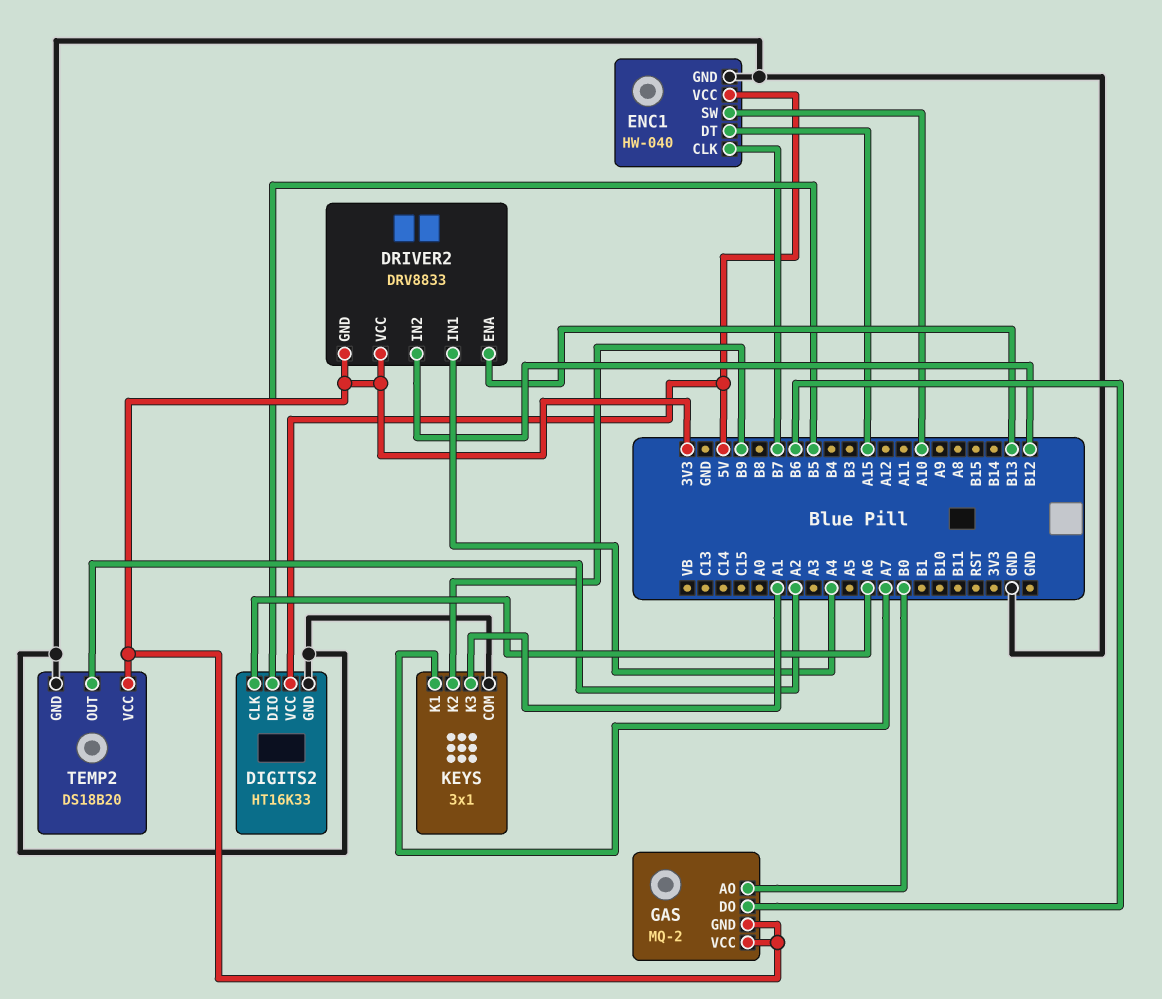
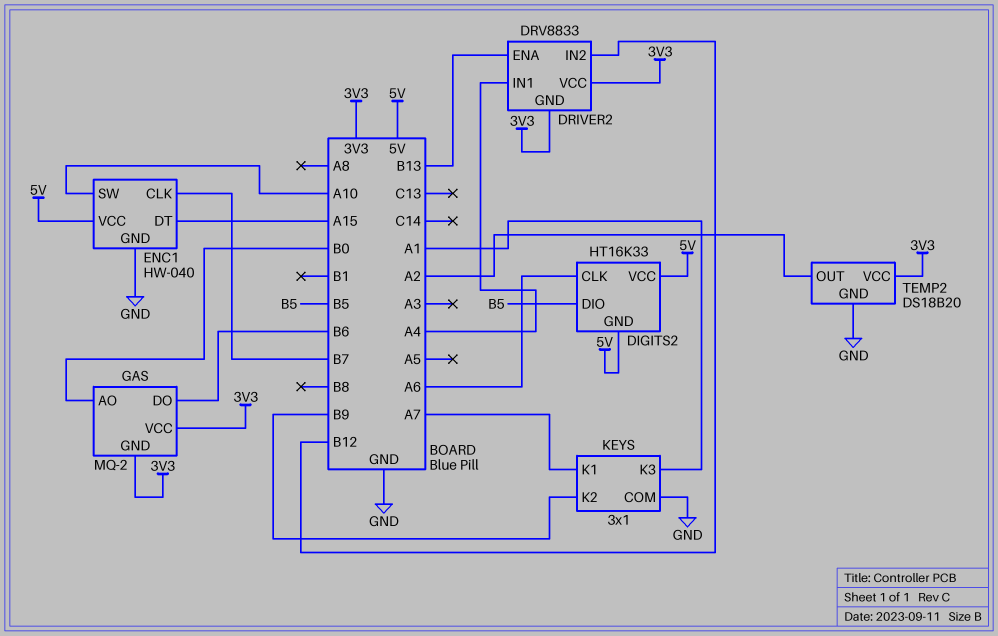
DIGITS2 pin GND: GND -> 5V

